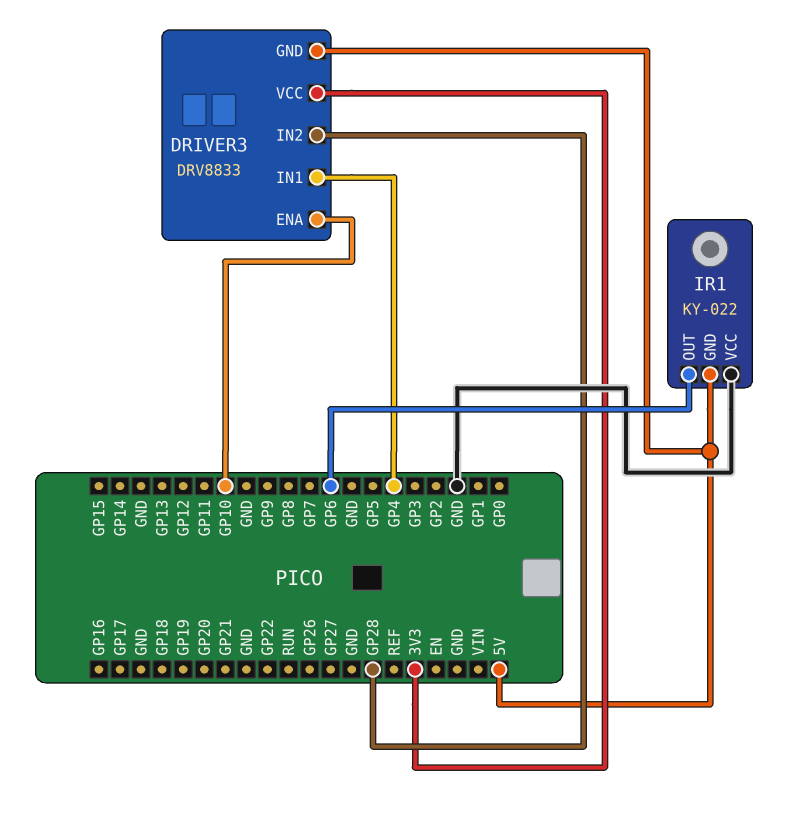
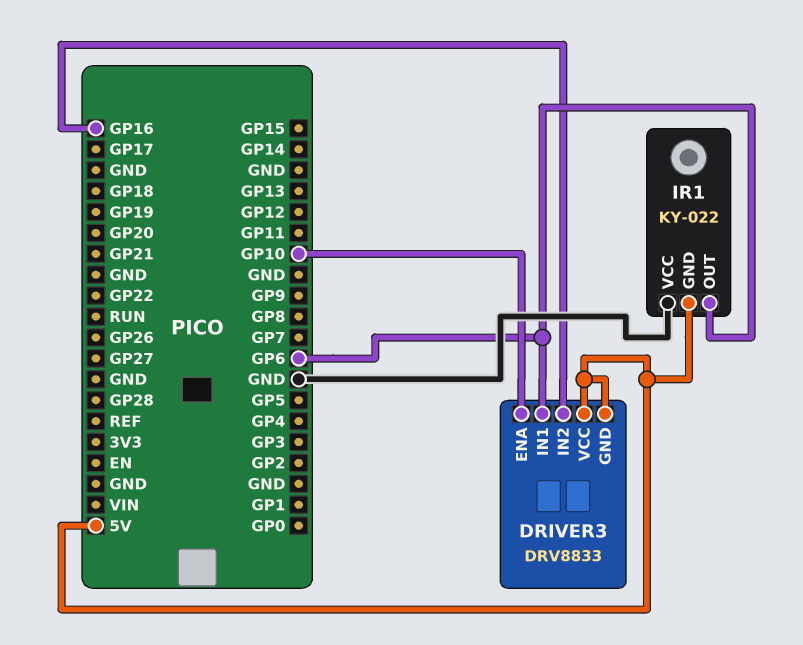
DRIVER3 pin IN1: GP4 -> GP6
DRIVER3 pin IN2: GP28 -> GP16
DRIVER3 pin VCC: 3V3 -> 5V

